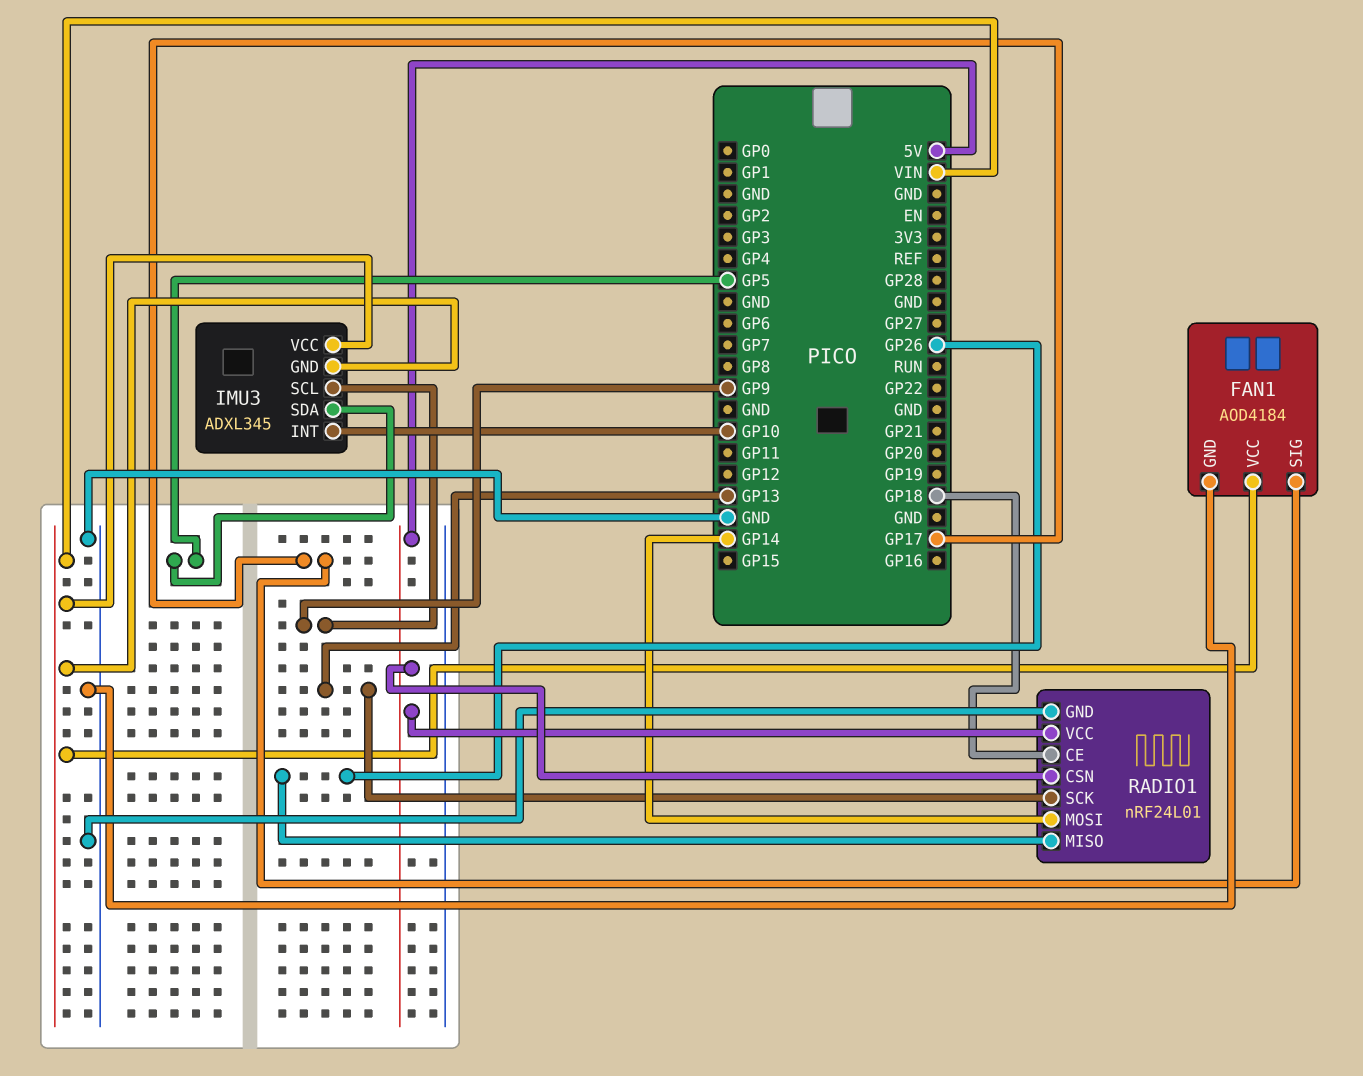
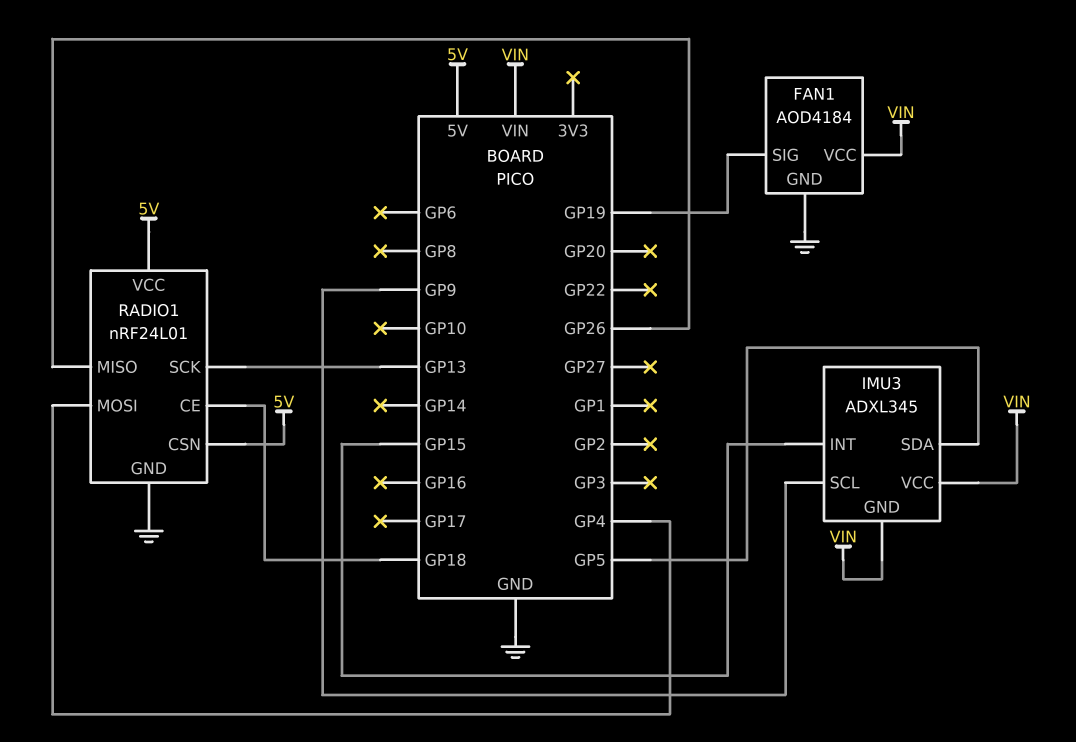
FAN1 pin SIG: GP17 -> GP19
IMU3 pin INT: GP10 -> GP15
RADIO1 pin MOSI: GP14 -> GP4

